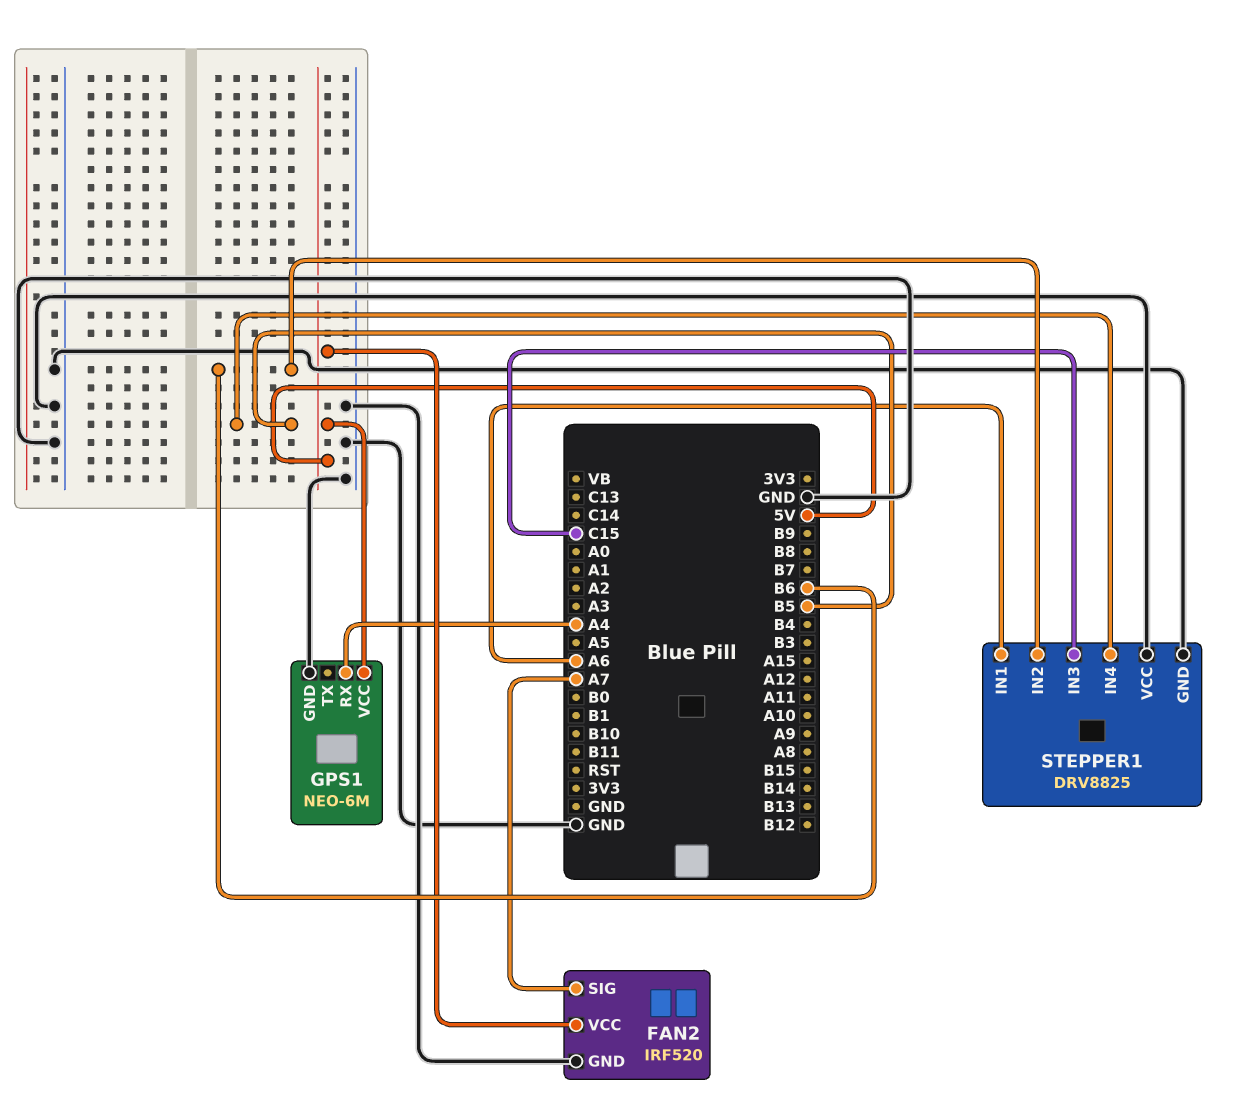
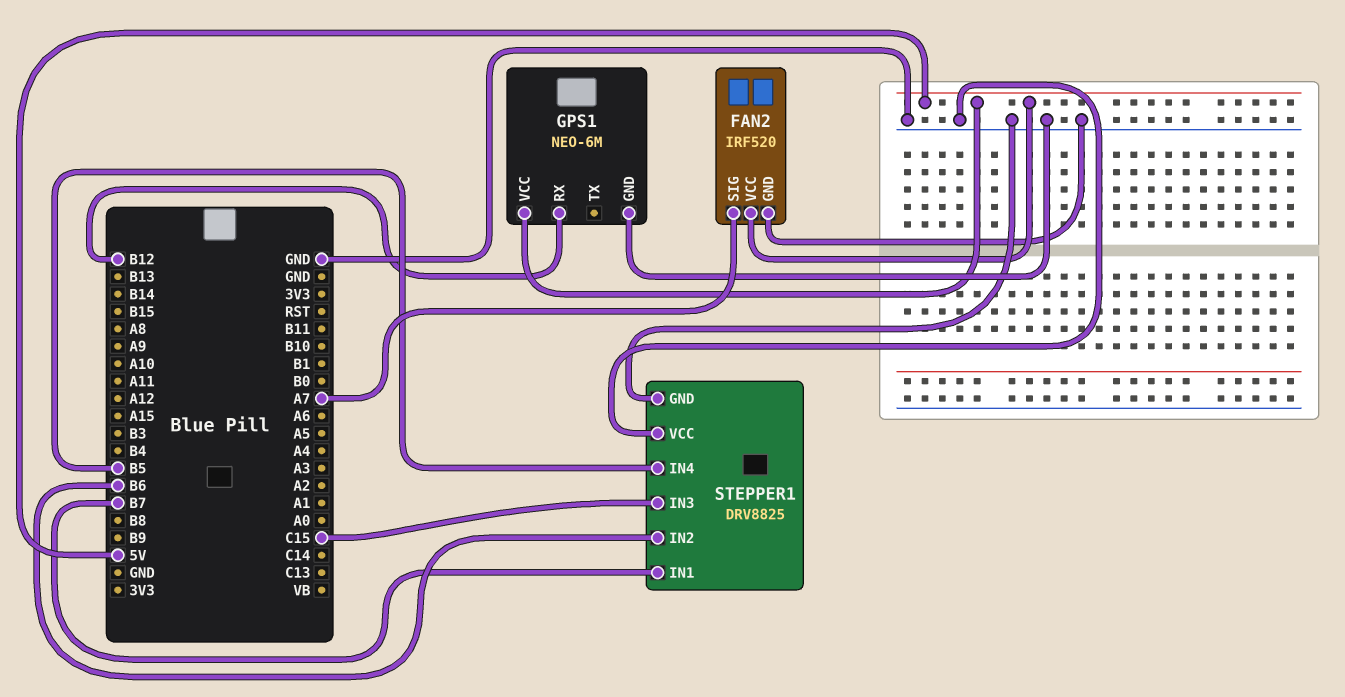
GPS1 pin RX: A4 -> B12
STEPPER1 pin IN1: A6 -> B7

